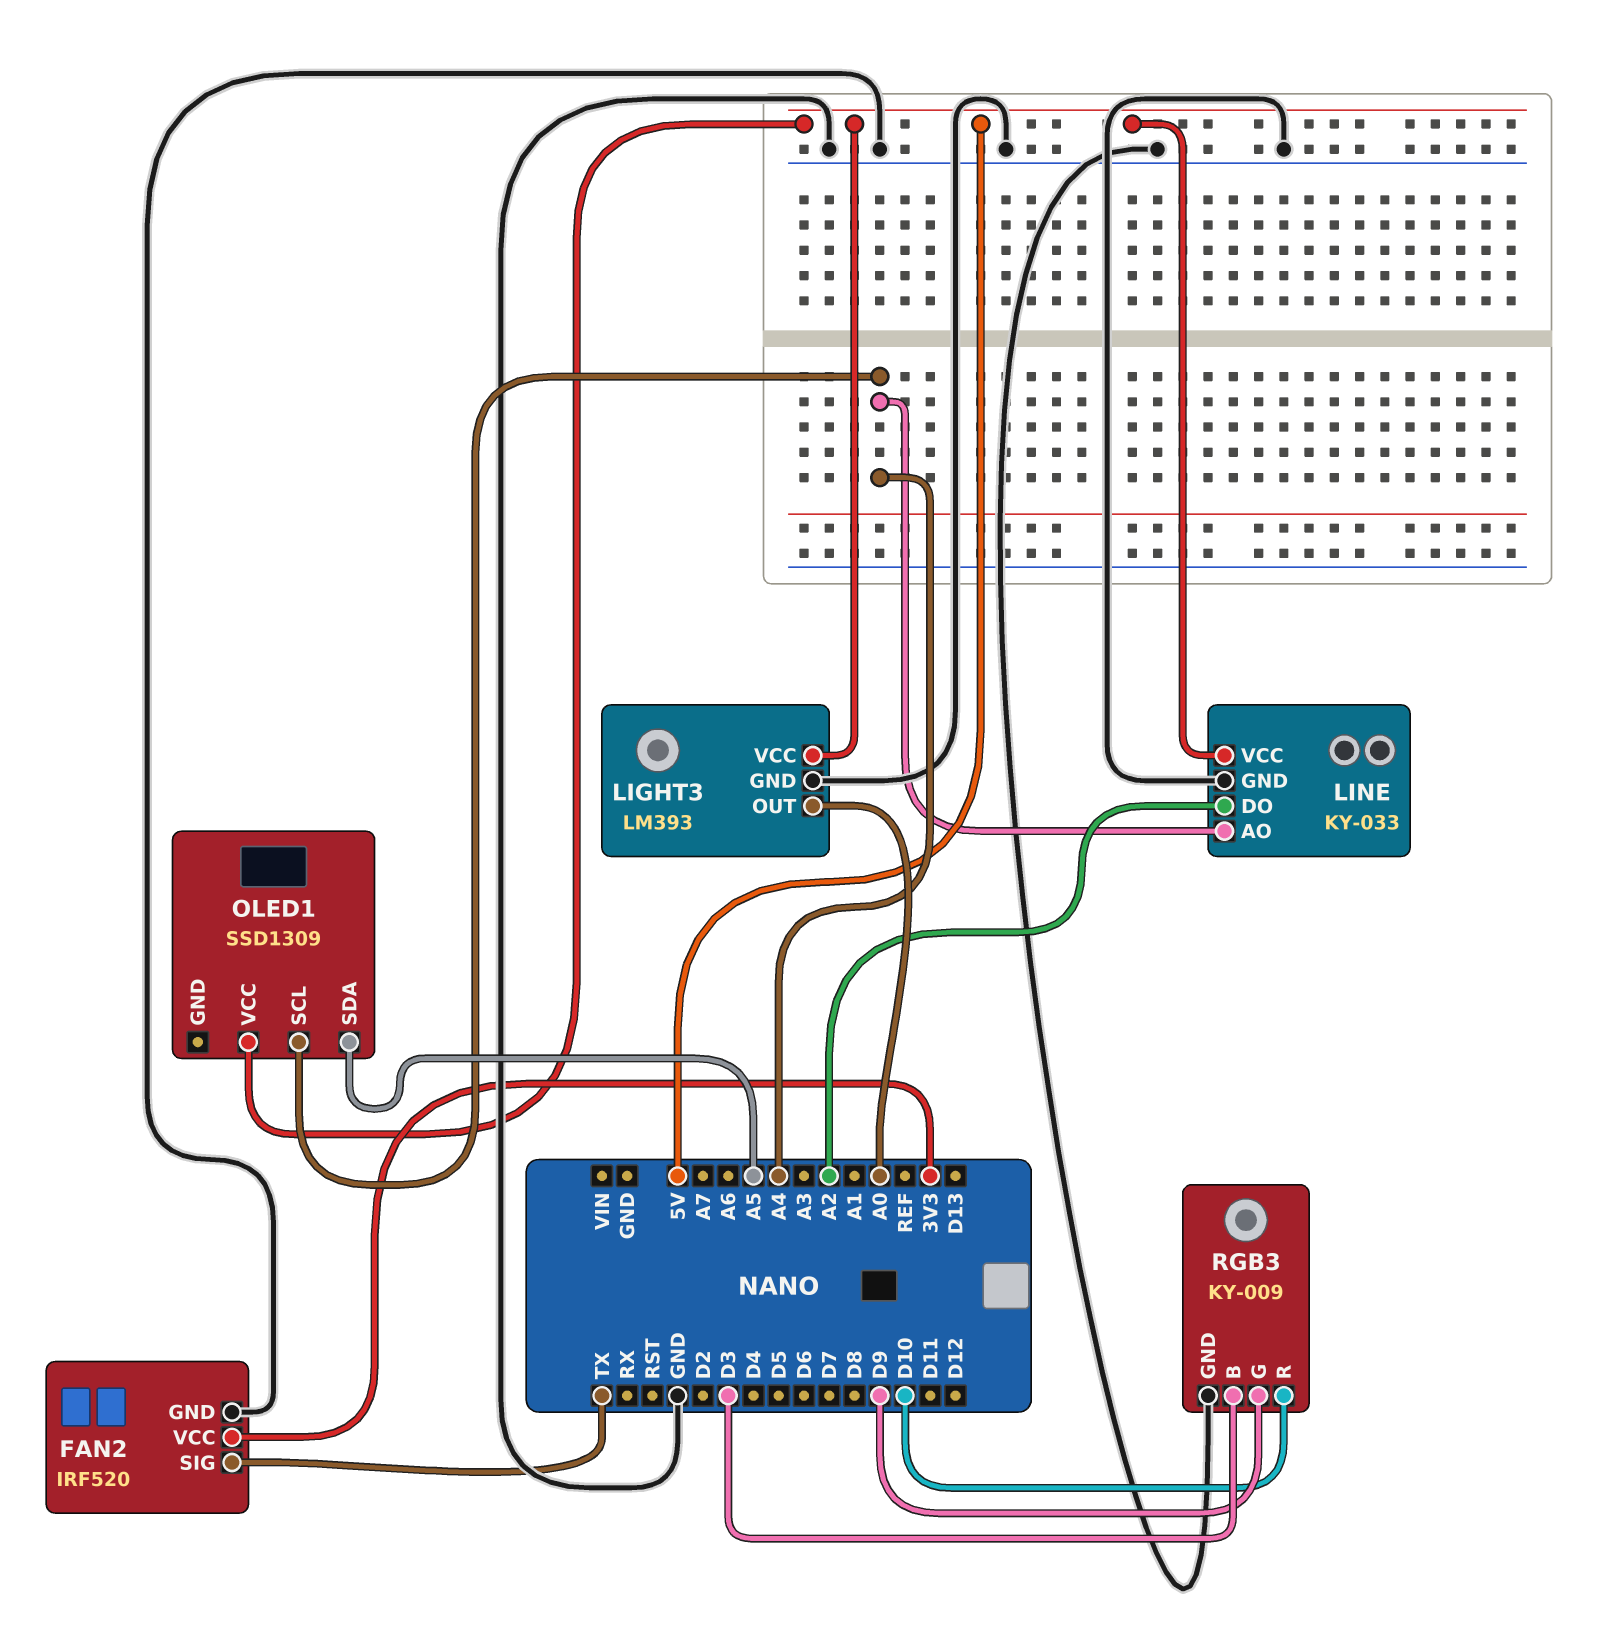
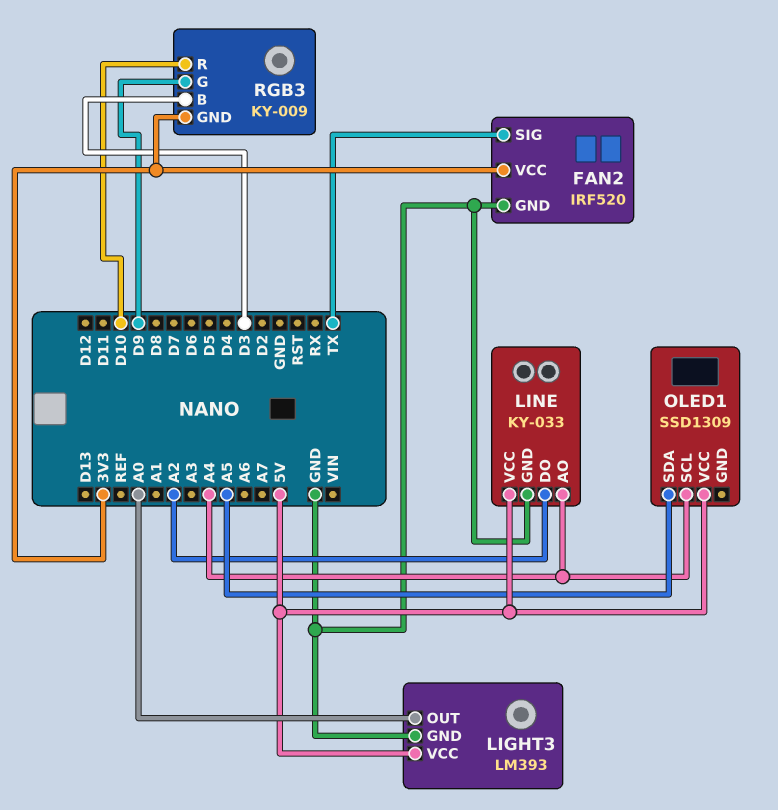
RGB3 pin GND: GND -> 3V3

